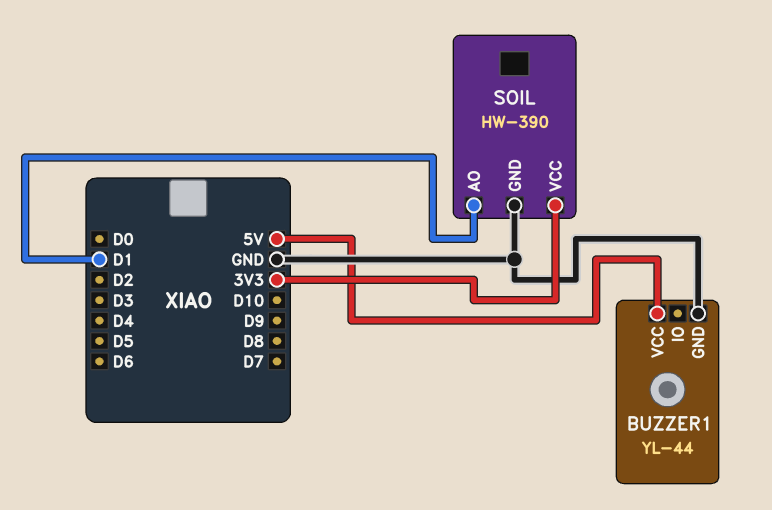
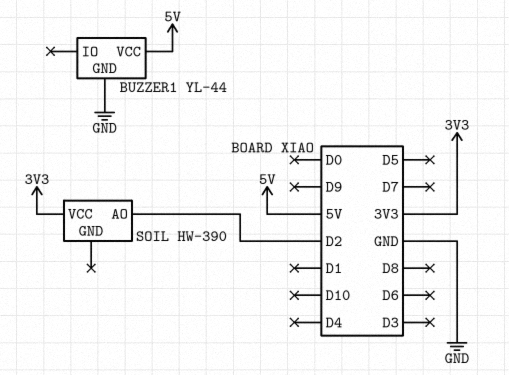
SOIL pin AO: D1 -> D2
SOIL pin GND: GND -> none

